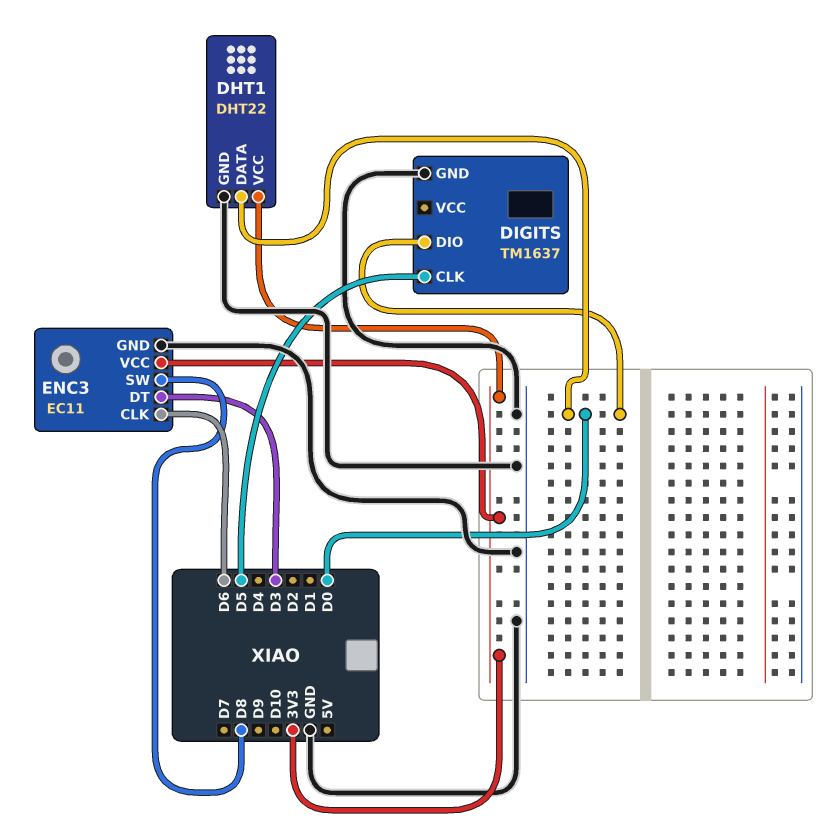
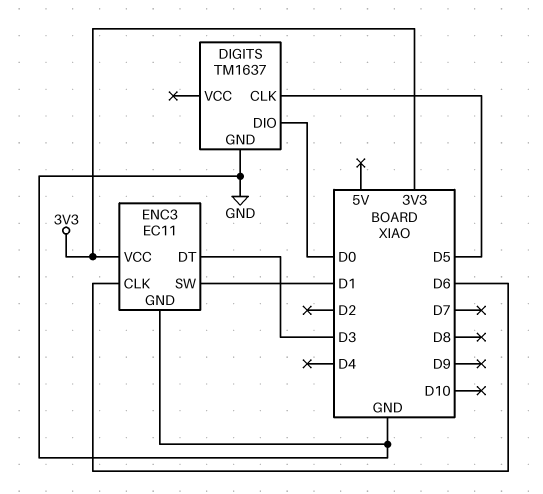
DHT1: DHT22 -> none
DHT1 pin DATA: D0 -> none
DHT1 pin GND: GND -> none
DHT1 pin VCC: 3V3 -> none
ENC3 pin SW: D8 -> D1

